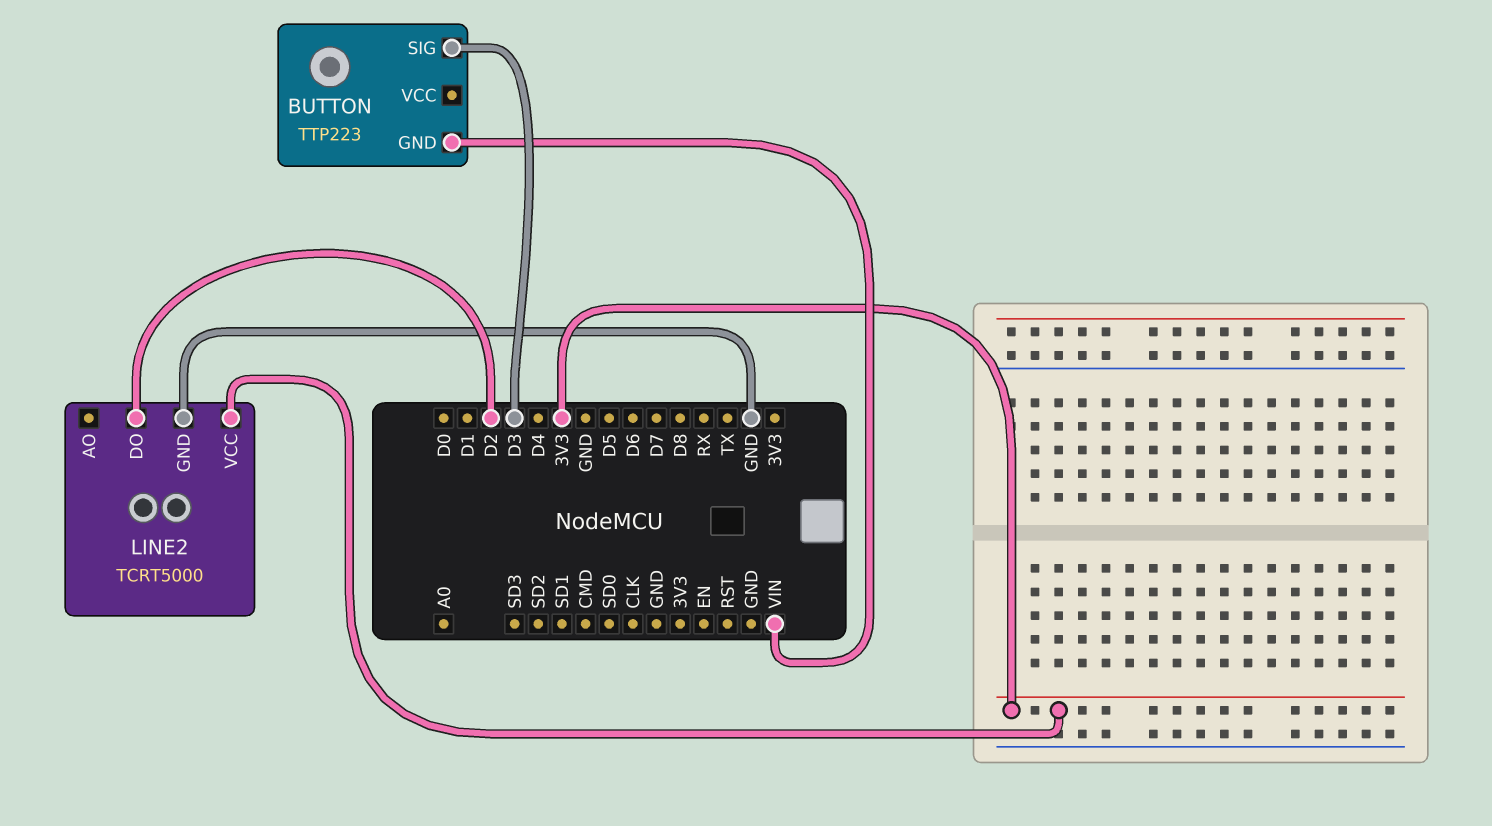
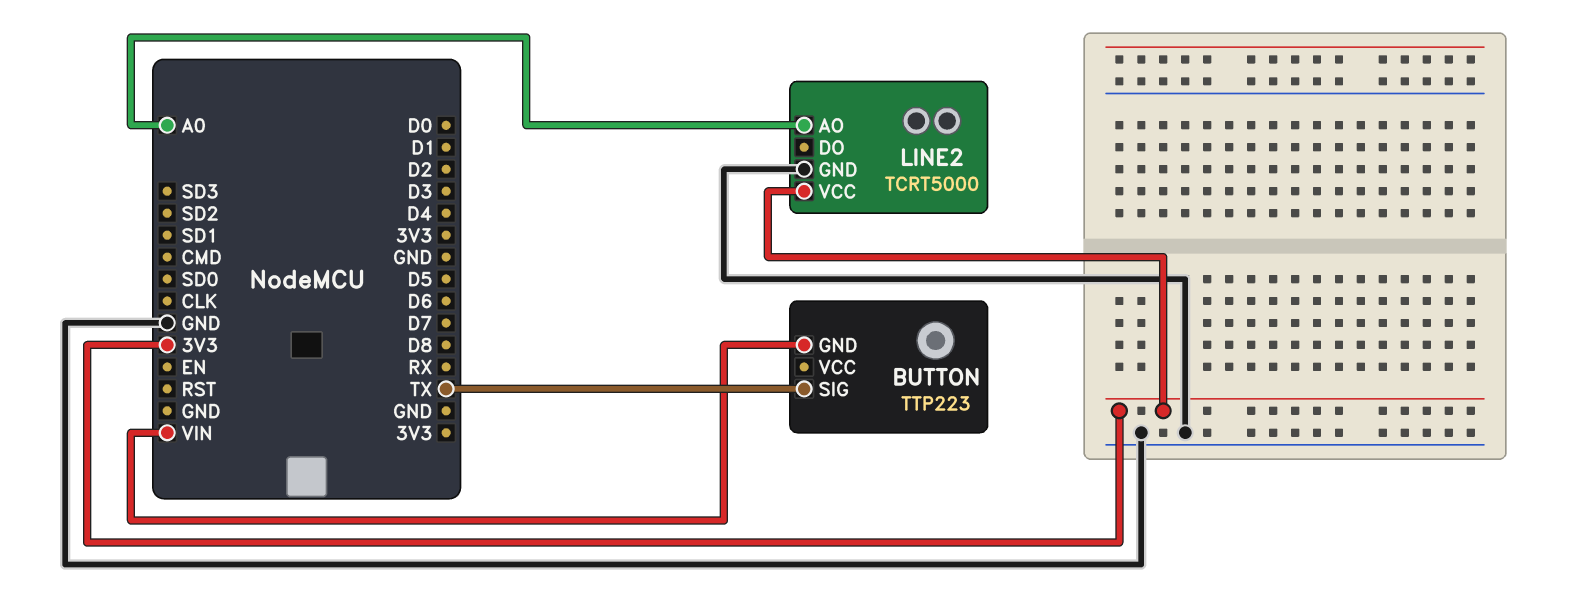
BUTTON pin SIG: D3 -> TX
LINE2 pin AO: none -> A0
LINE2 pin DO: D2 -> none

